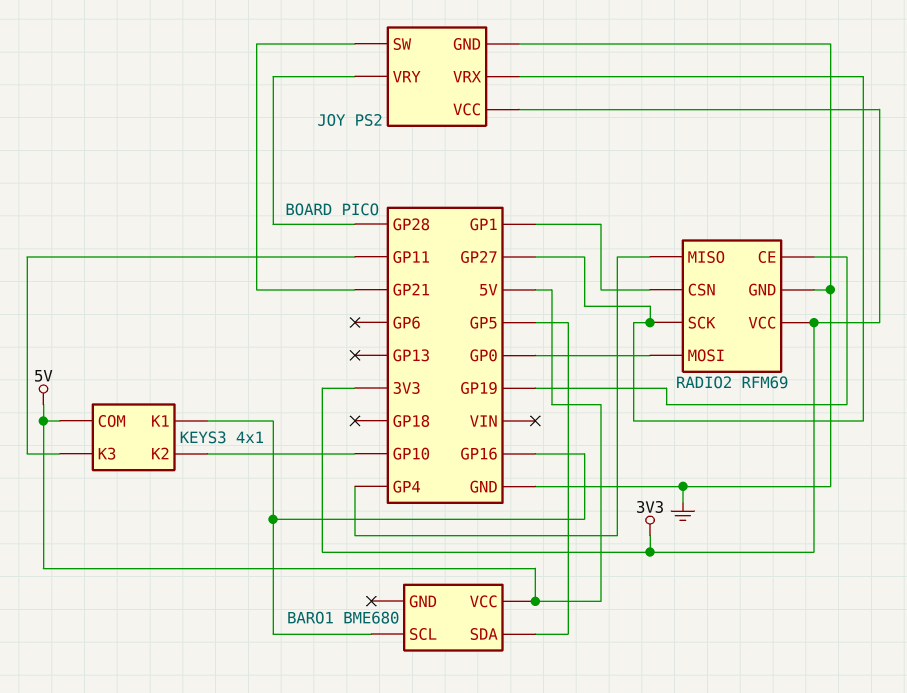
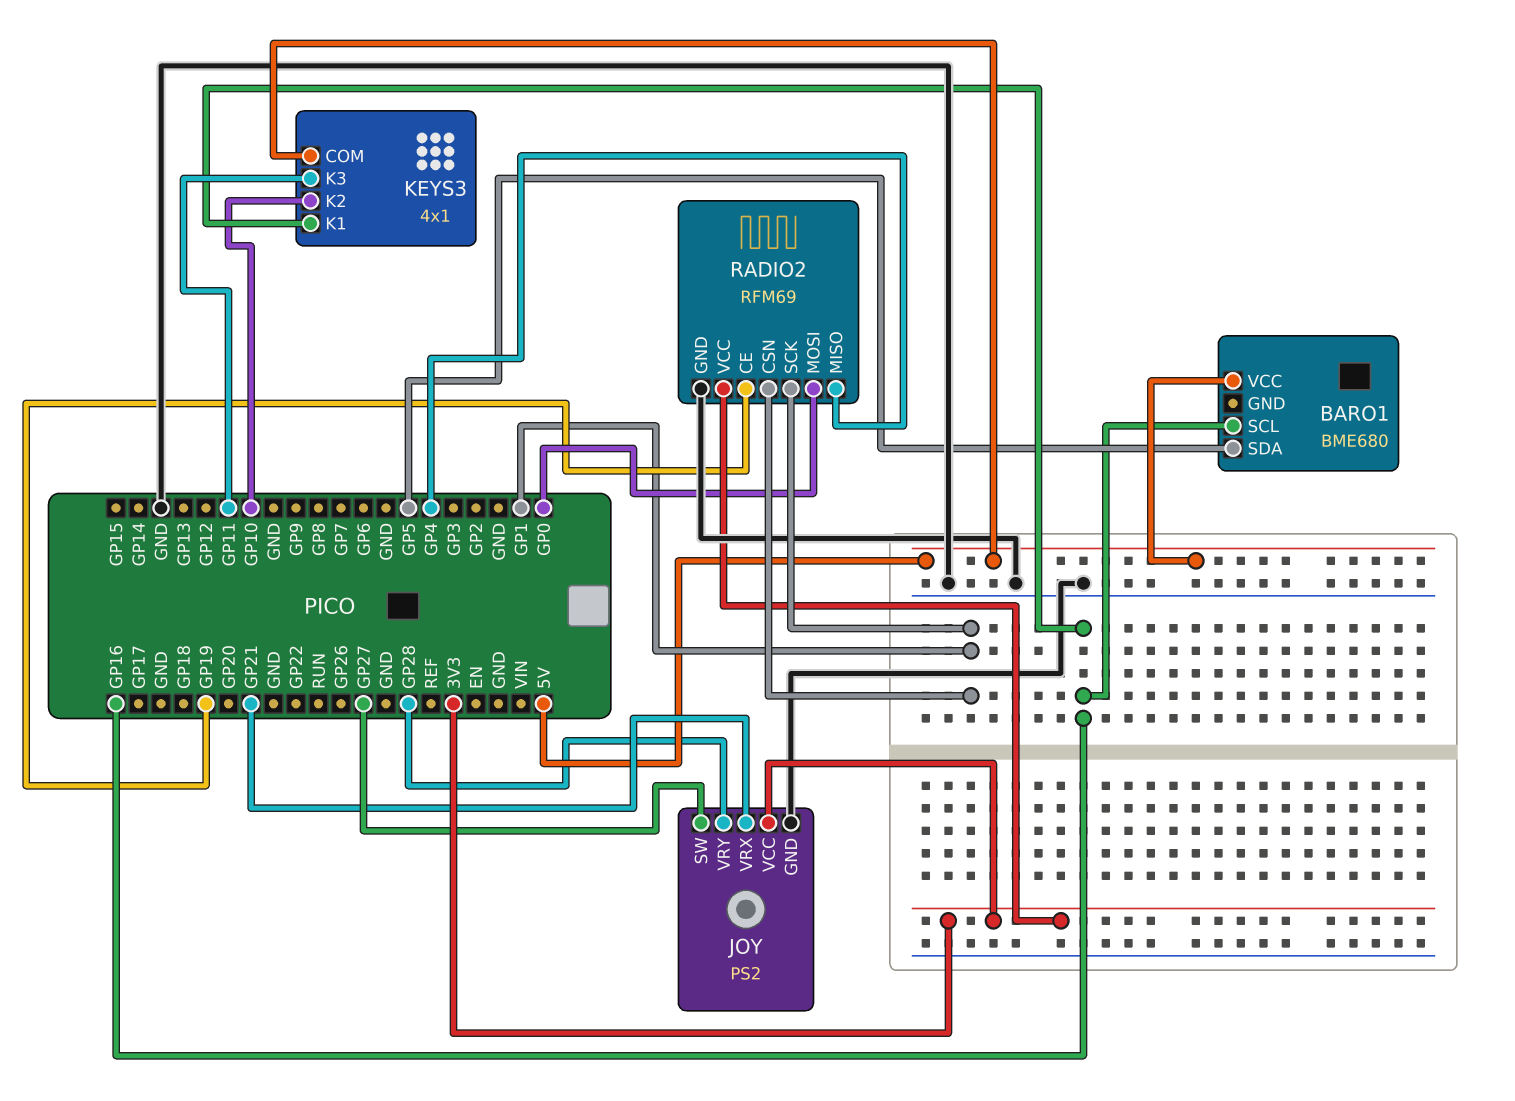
JOY pin SW: GP21 -> GP27
JOY pin VRX: GP27 -> GP21
RADIO2 pin SCK: GP27 -> GP1

